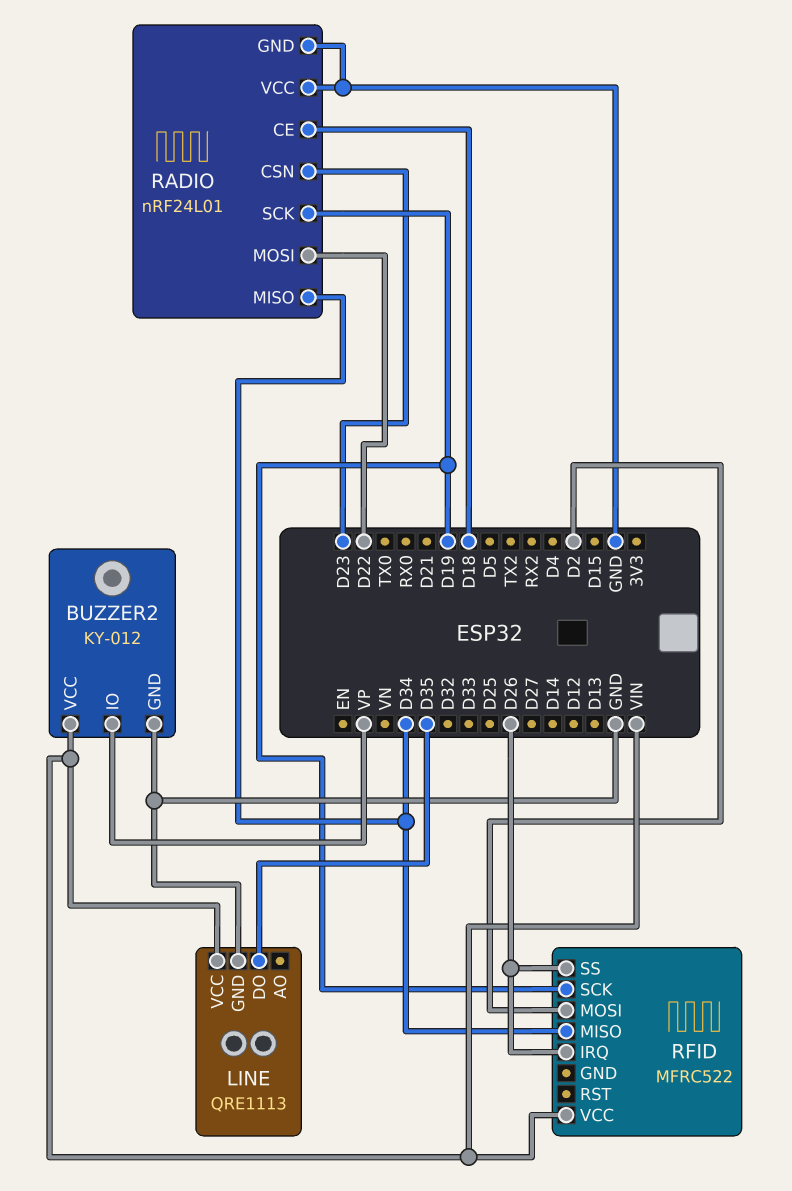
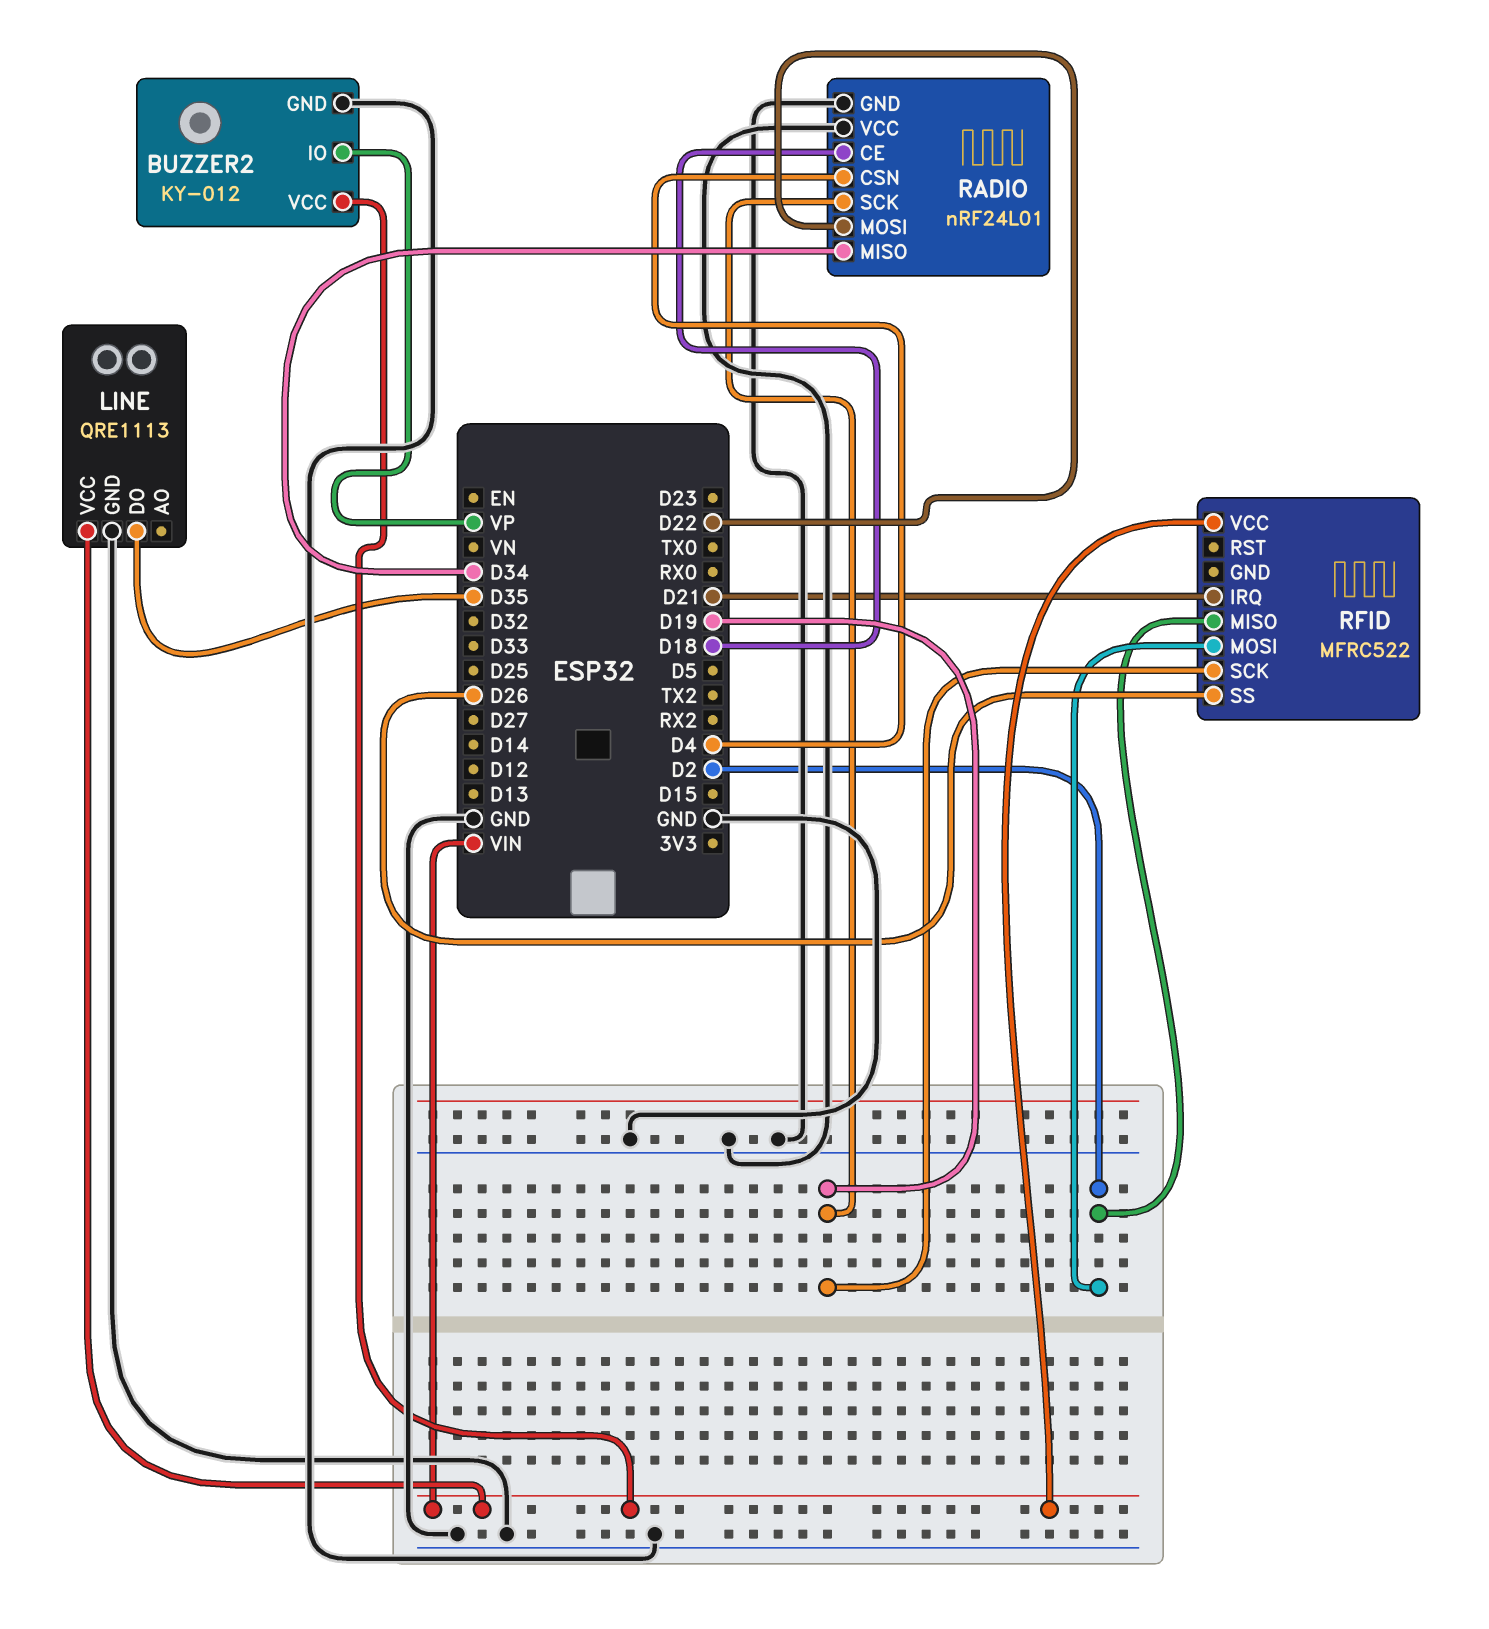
RADIO pin CSN: D23 -> D4
RFID pin IRQ: D26 -> D21
RFID pin MISO: D34 -> D2

